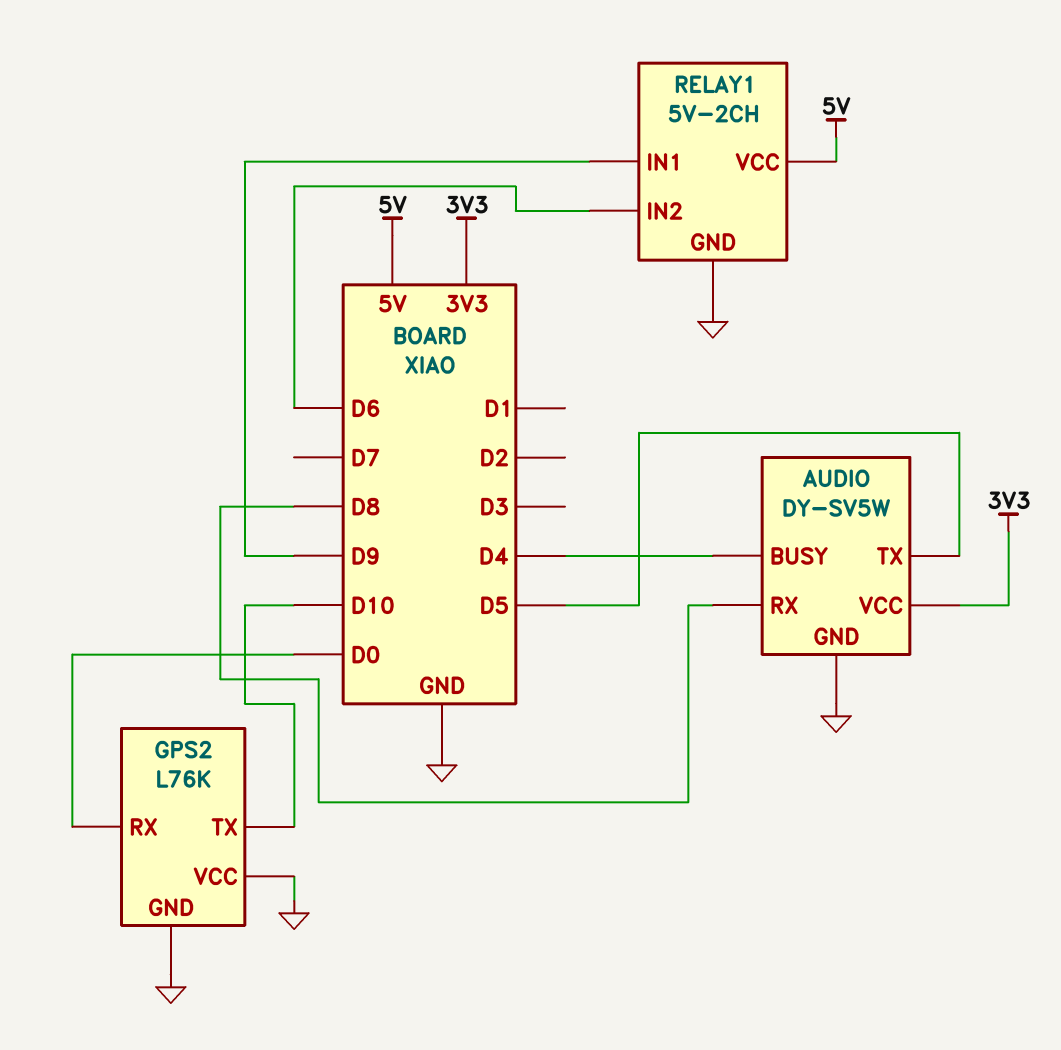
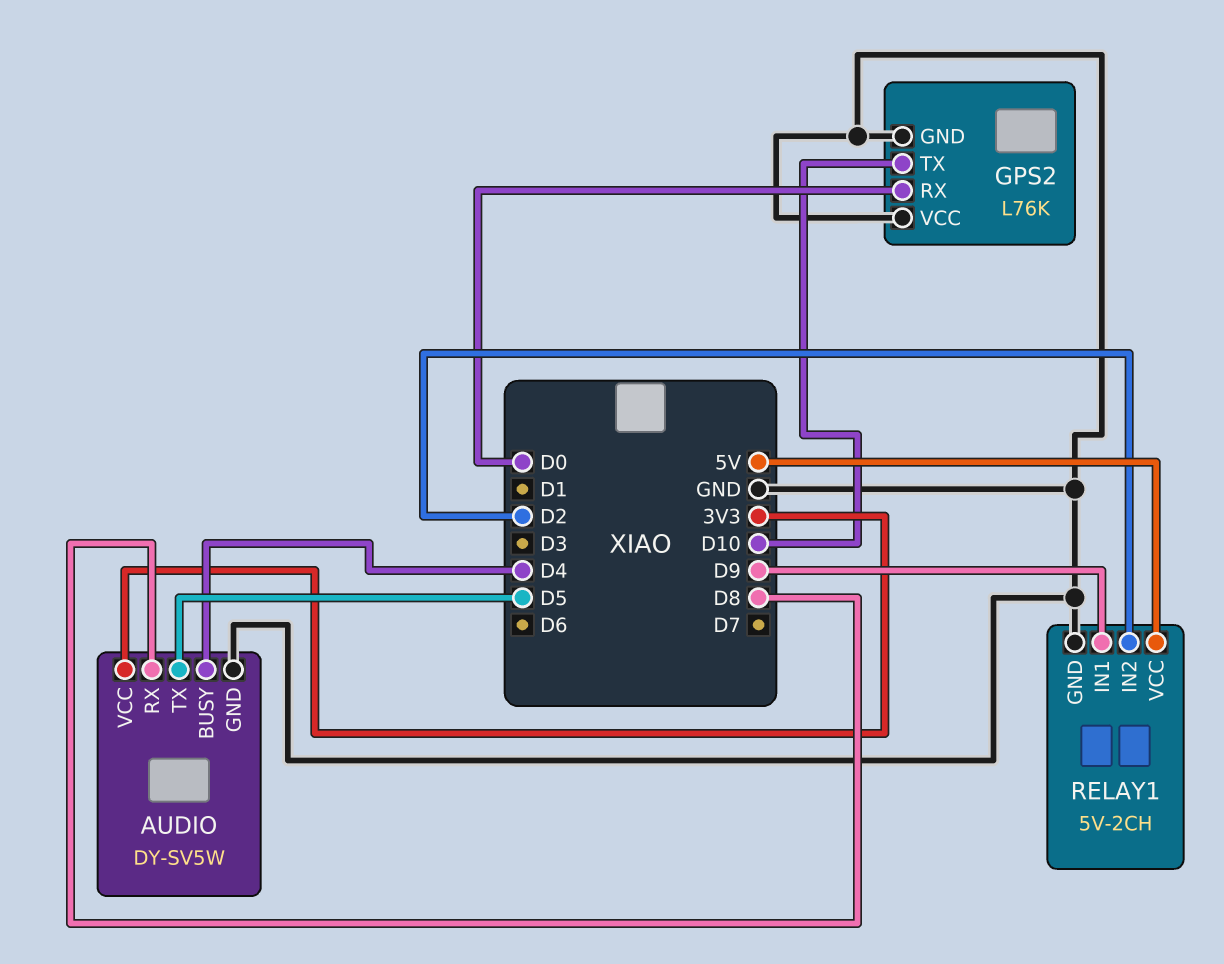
RELAY1 pin IN2: D6 -> D2

